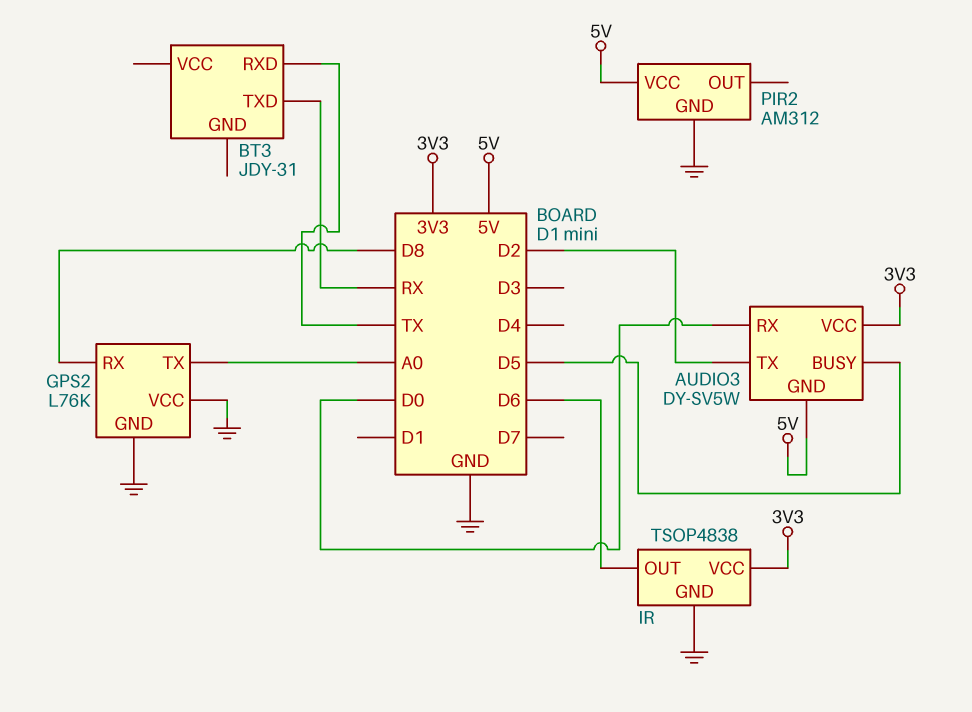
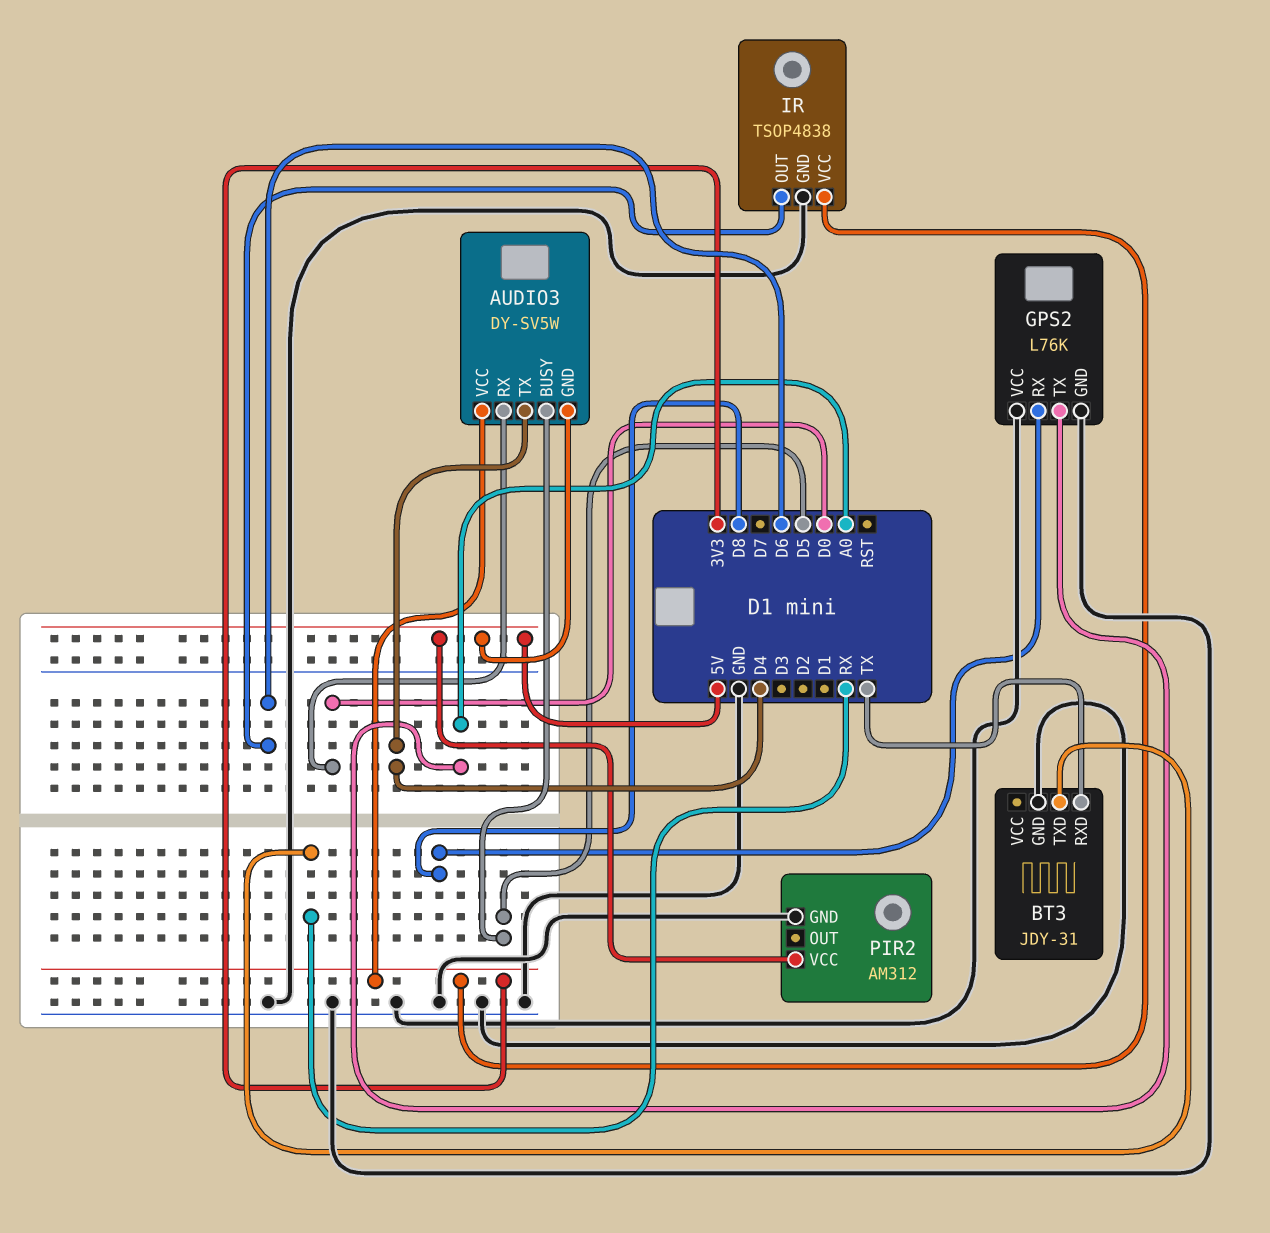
AUDIO3 pin TX: D2 -> D4
BT3 pin GND: none -> GND

